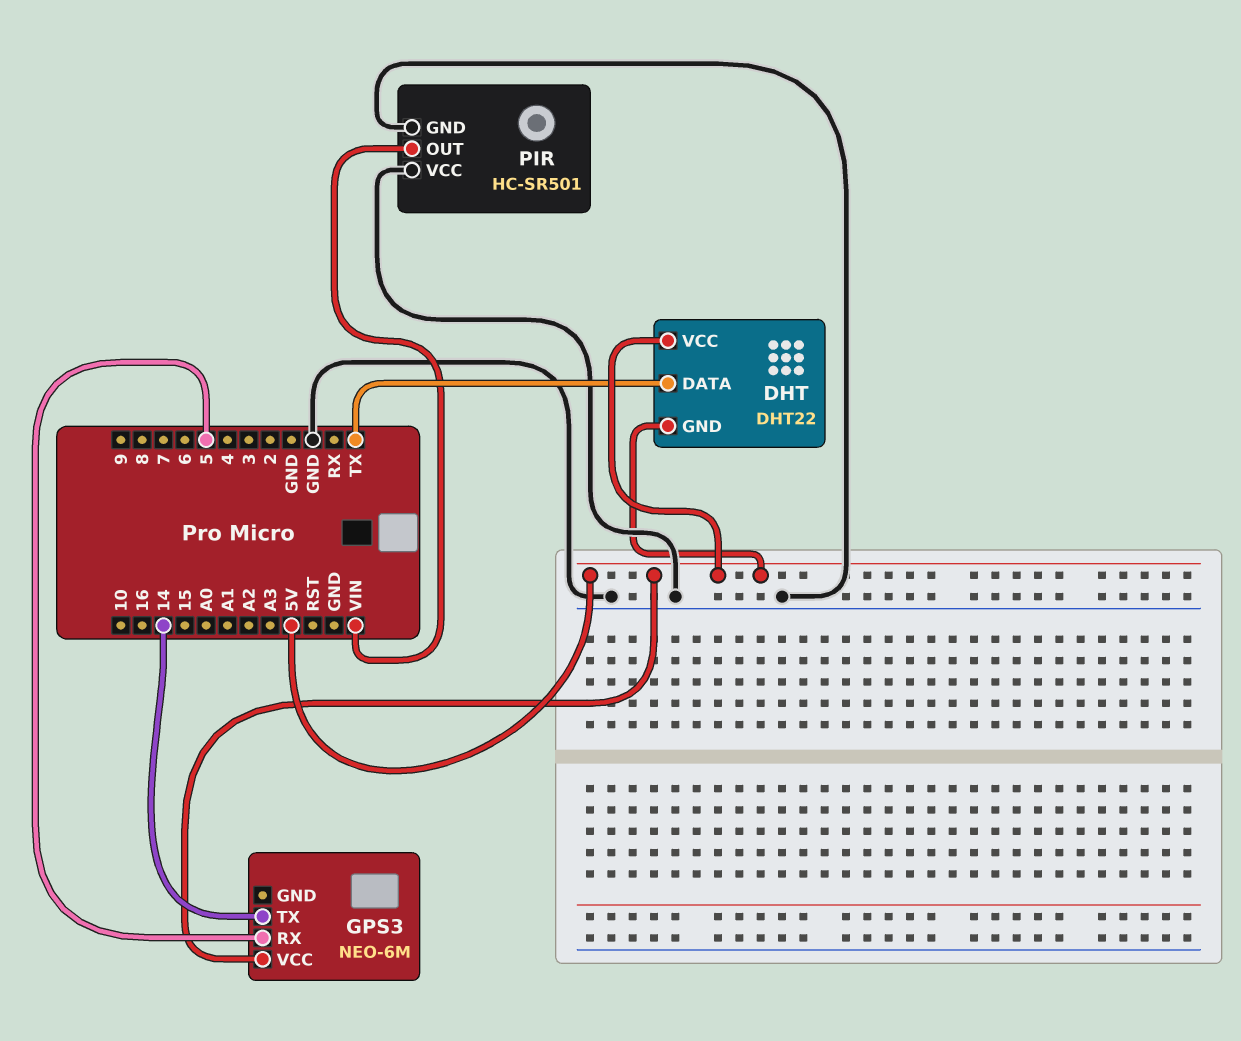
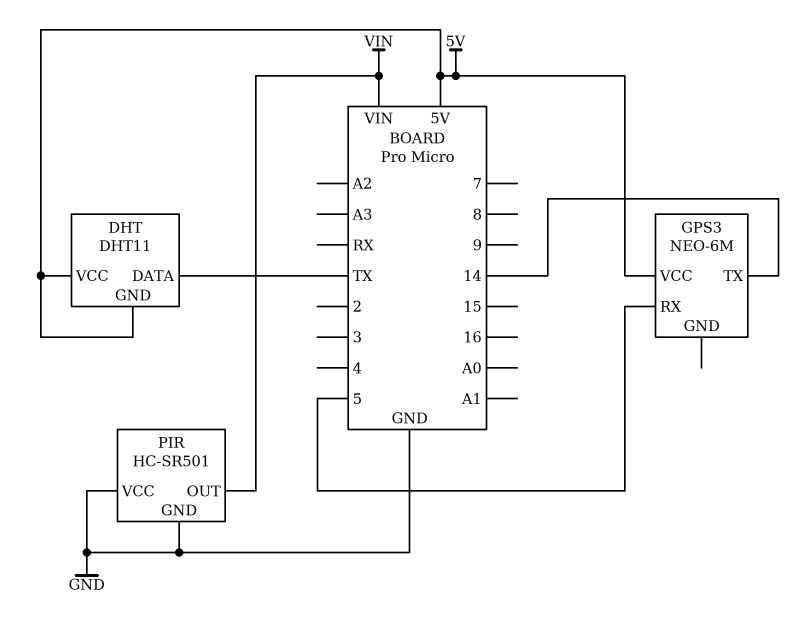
DHT: DHT22 -> DHT11

